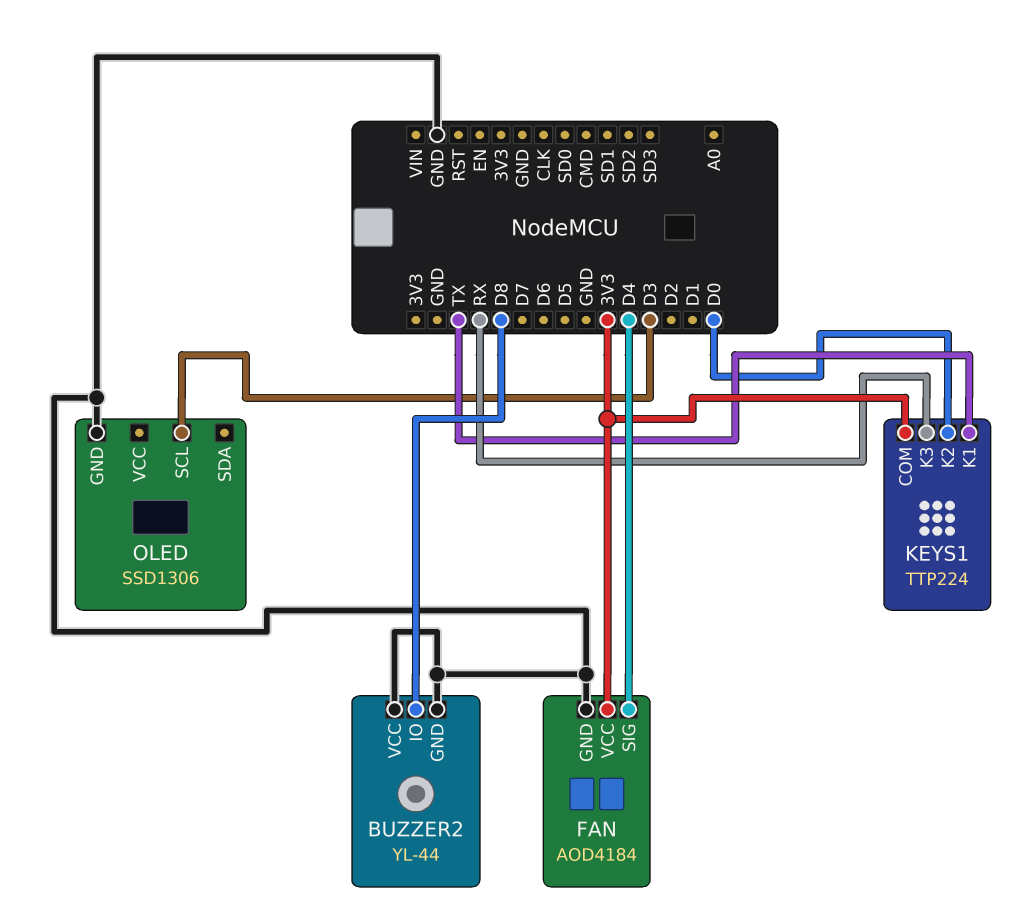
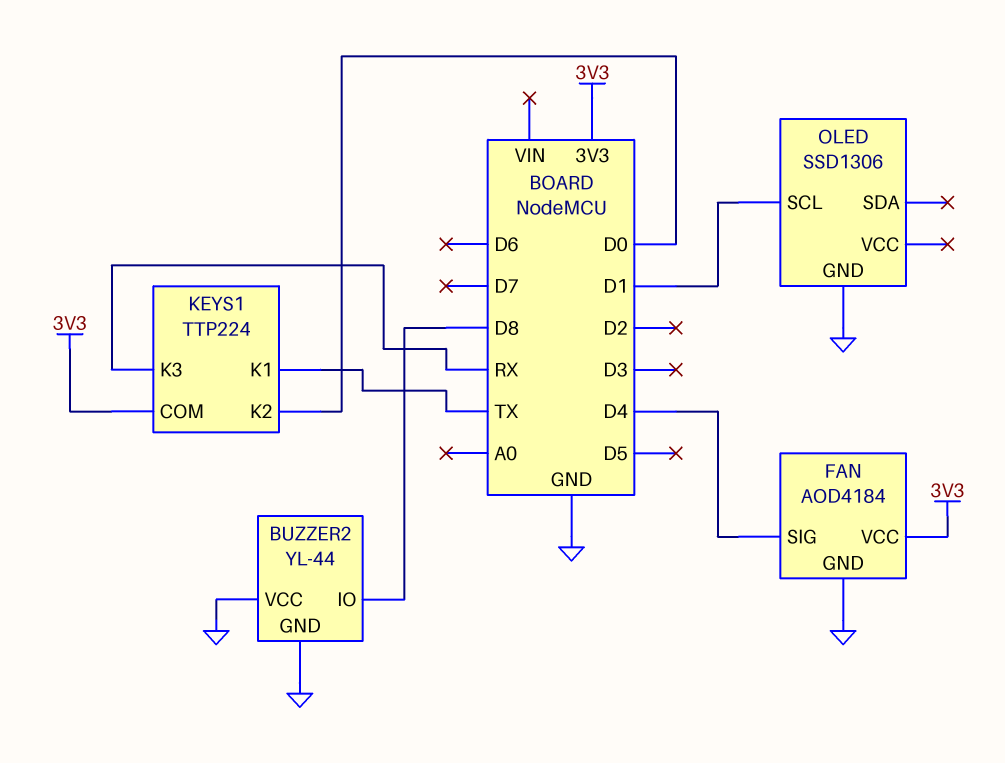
OLED pin SCL: D3 -> D1

